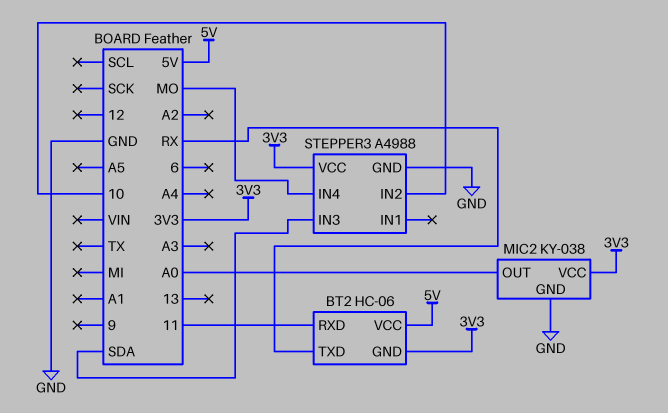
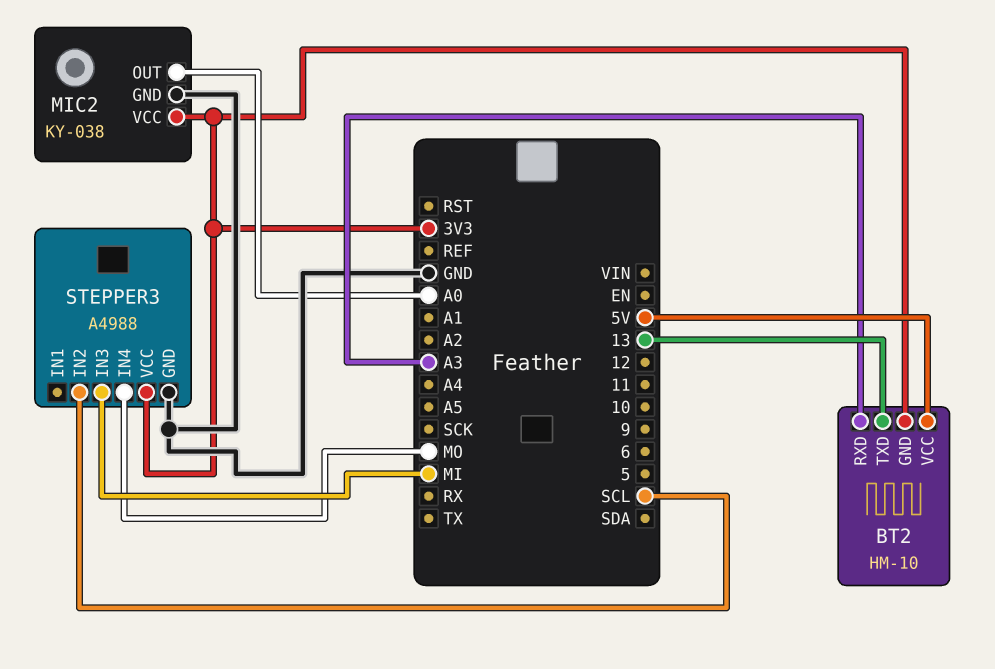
BT2: HC-06 -> HM-10
BT2 pin RXD: 11 -> A3
BT2 pin TXD: RX -> 13
STEPPER3 pin IN2: 10 -> SCL
STEPPER3 pin IN3: SDA -> MI

